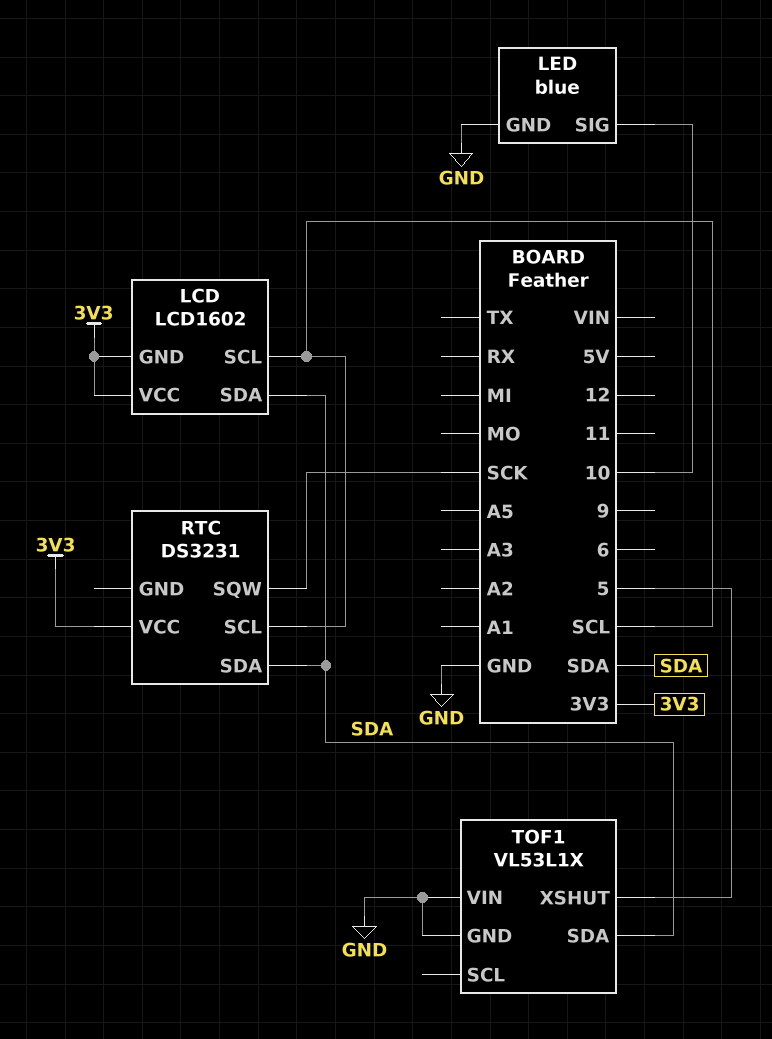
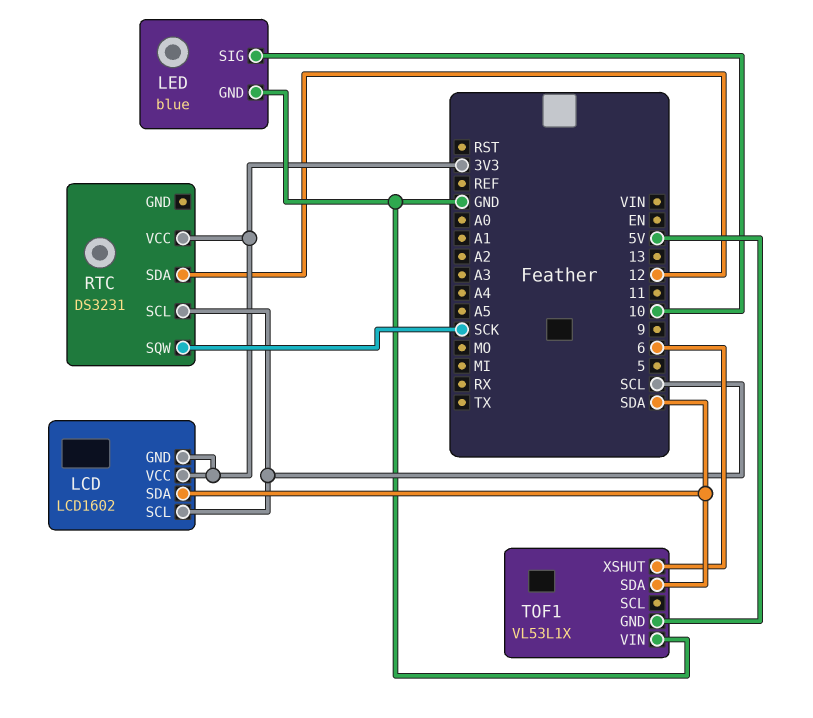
RTC pin SDA: SDA -> 12
TOF1 pin GND: GND -> 5V
TOF1 pin XSHUT: 5 -> 6

